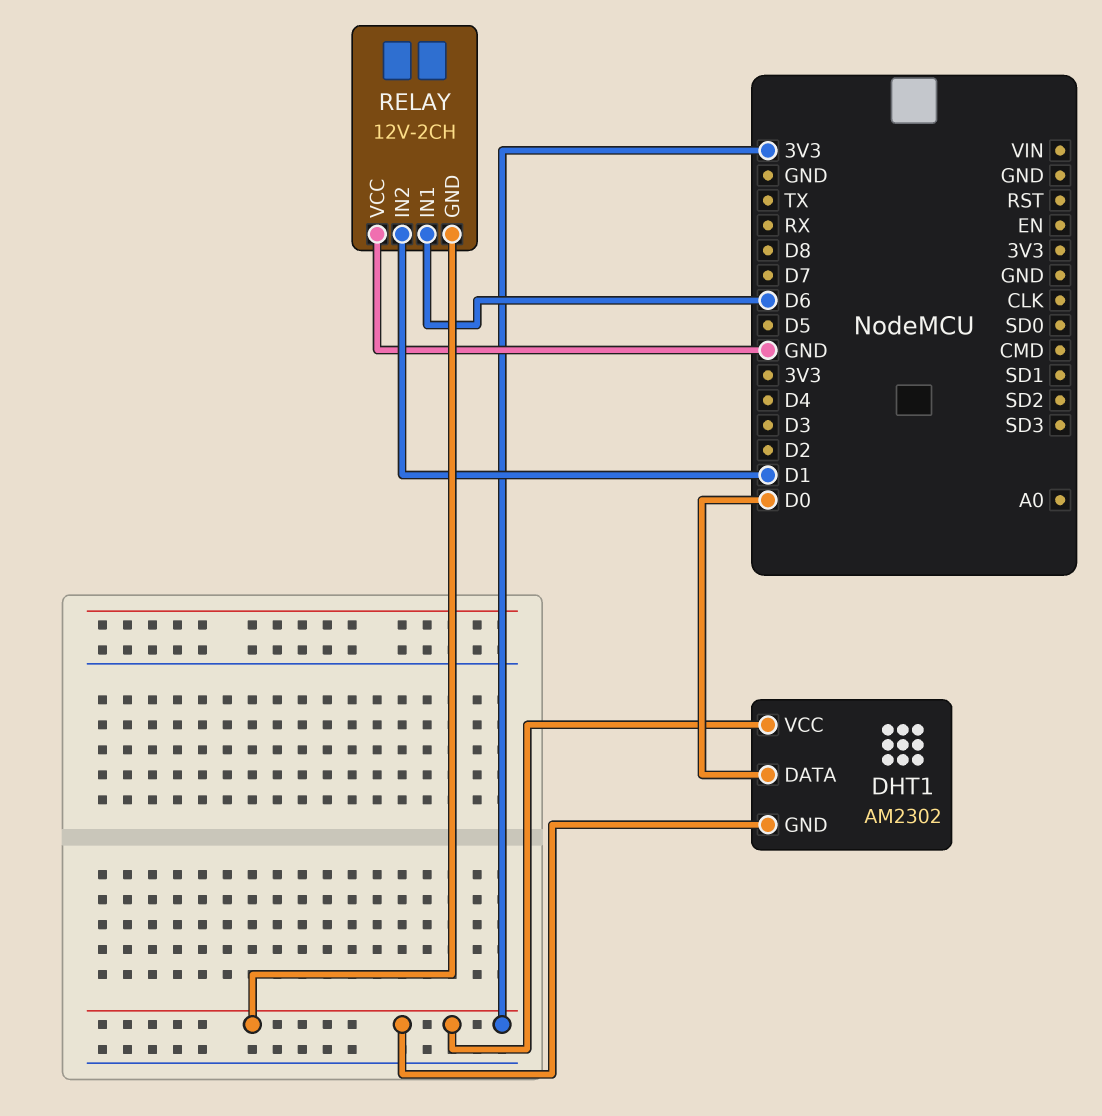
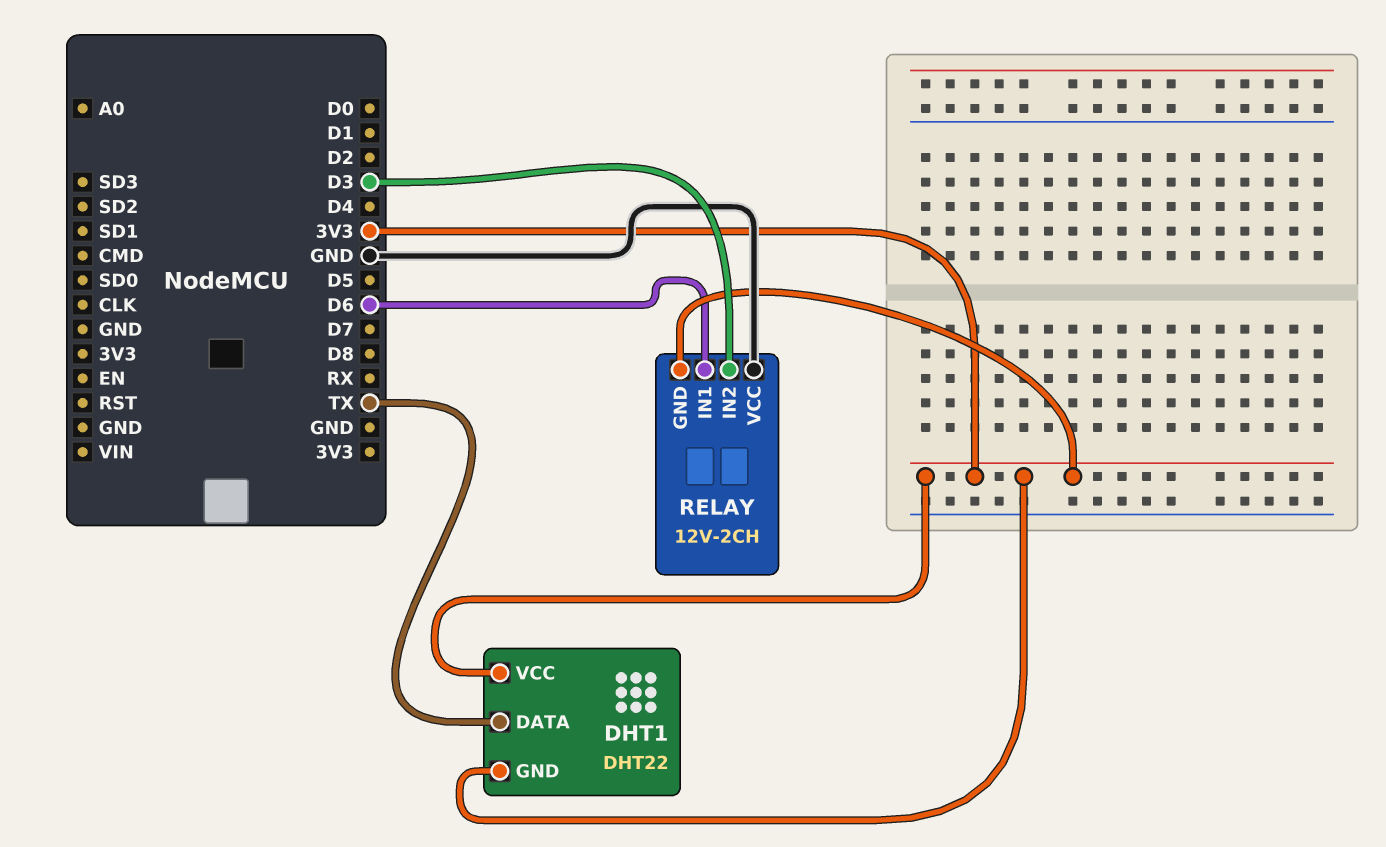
DHT1: AM2302 -> DHT22
DHT1 pin DATA: D0 -> TX
RELAY pin IN2: D1 -> D3

